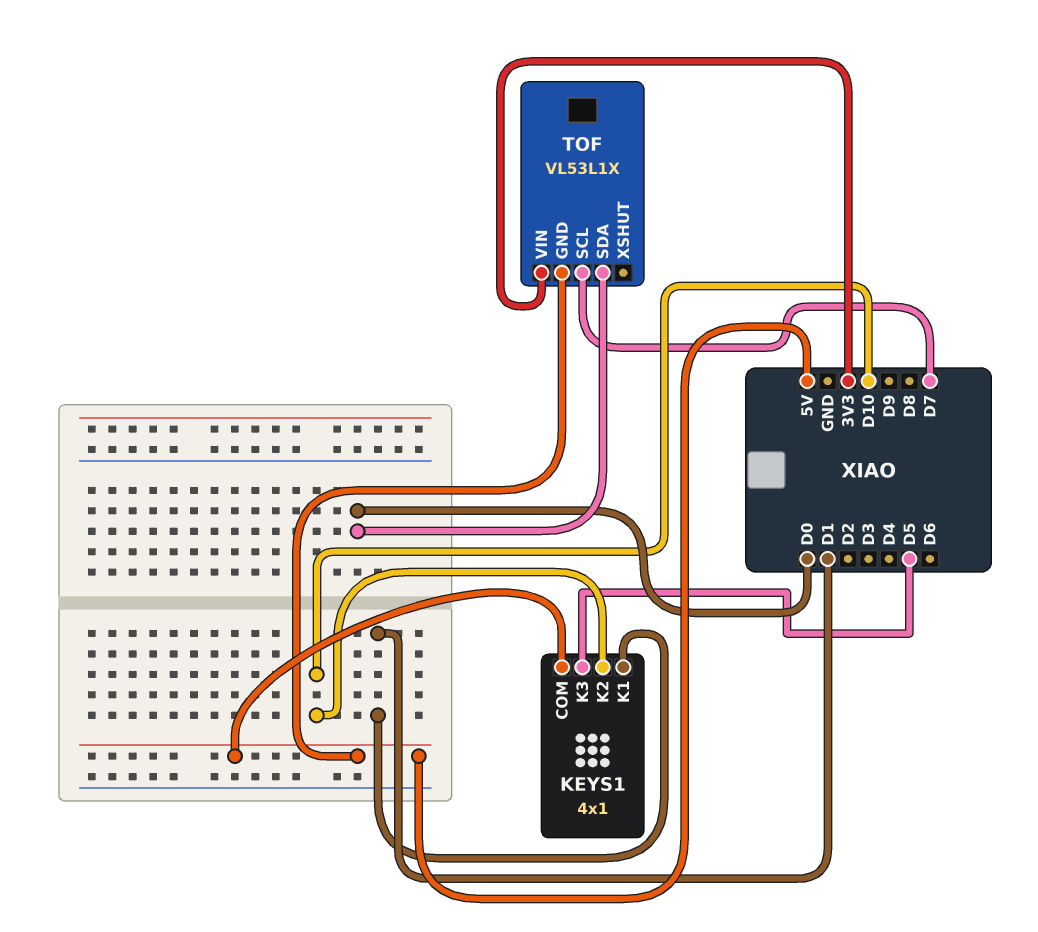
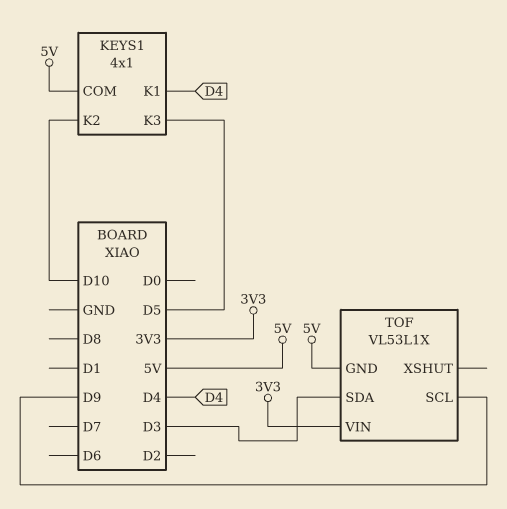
KEYS1 pin K1: D1 -> D4
TOF pin SCL: D7 -> D9
TOF pin SDA: D0 -> D3

